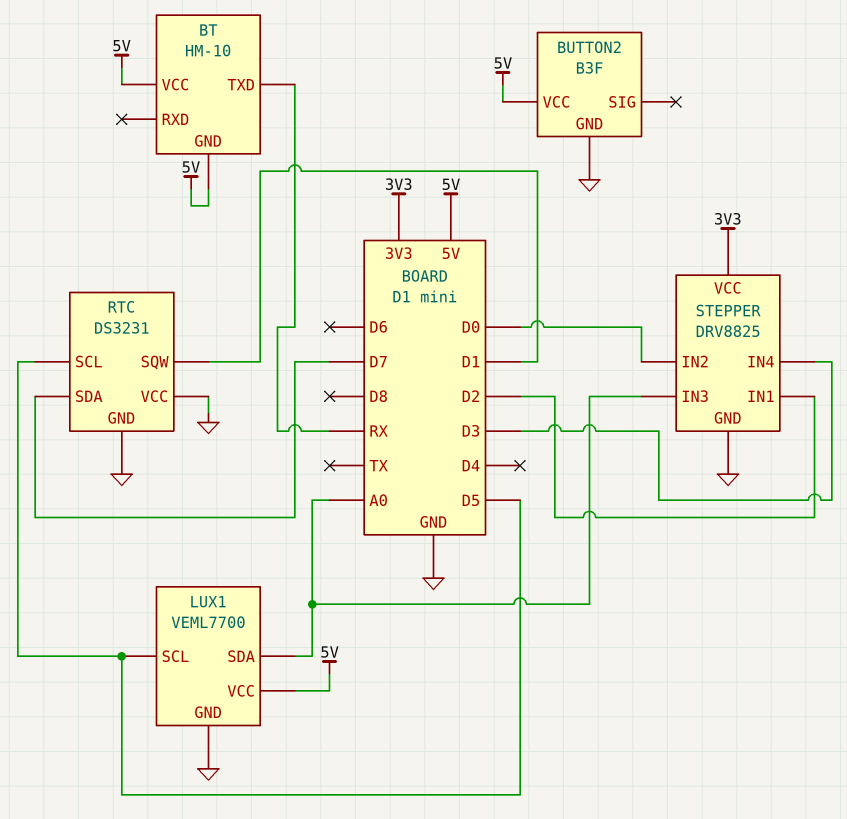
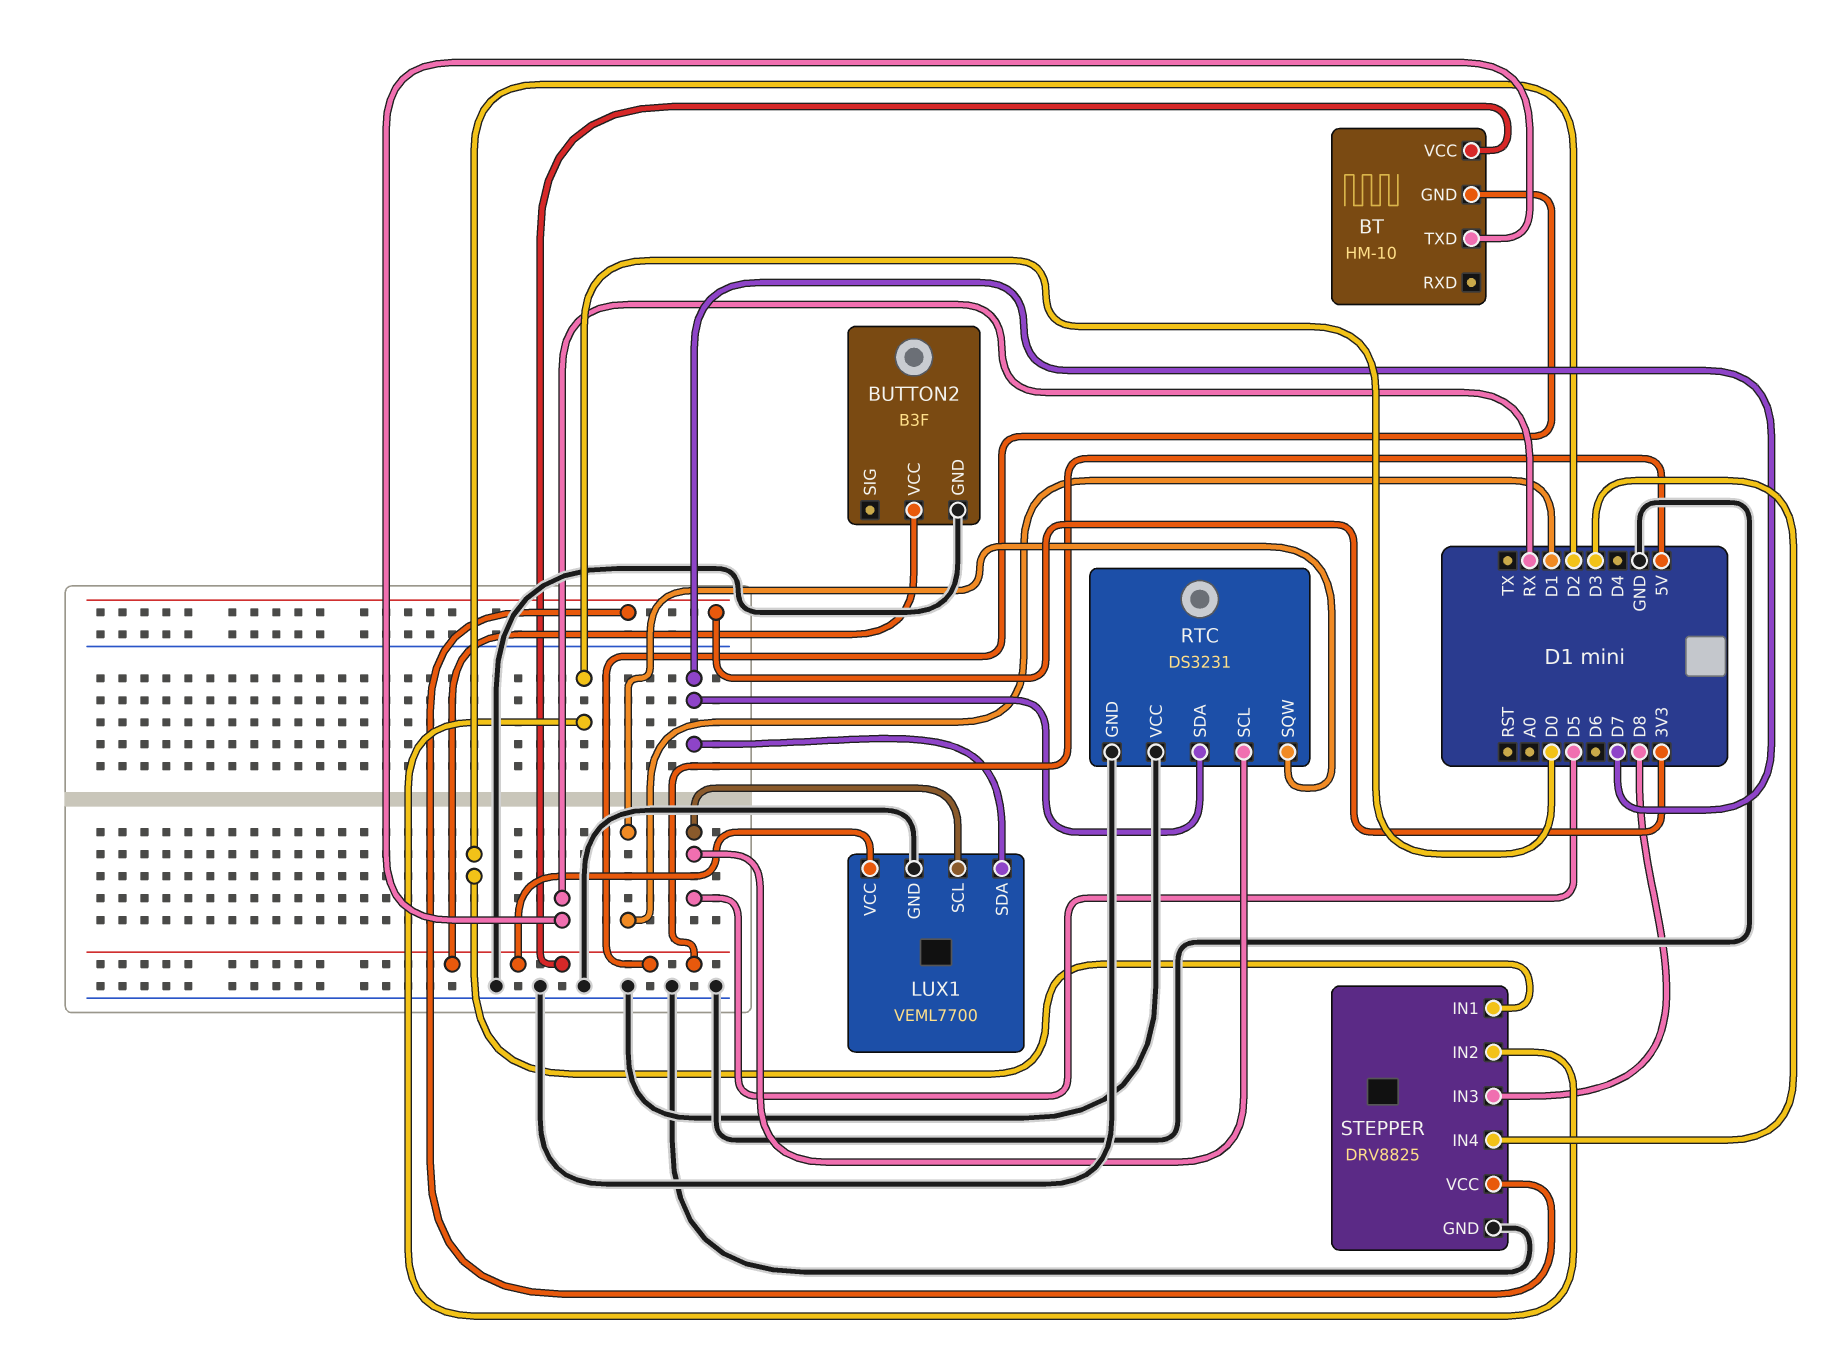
LUX1 pin SDA: A0 -> D7
STEPPER pin IN3: A0 -> D8

